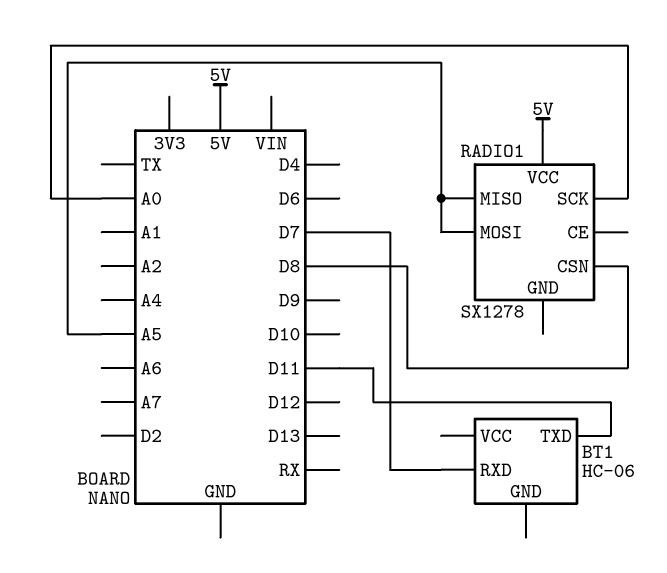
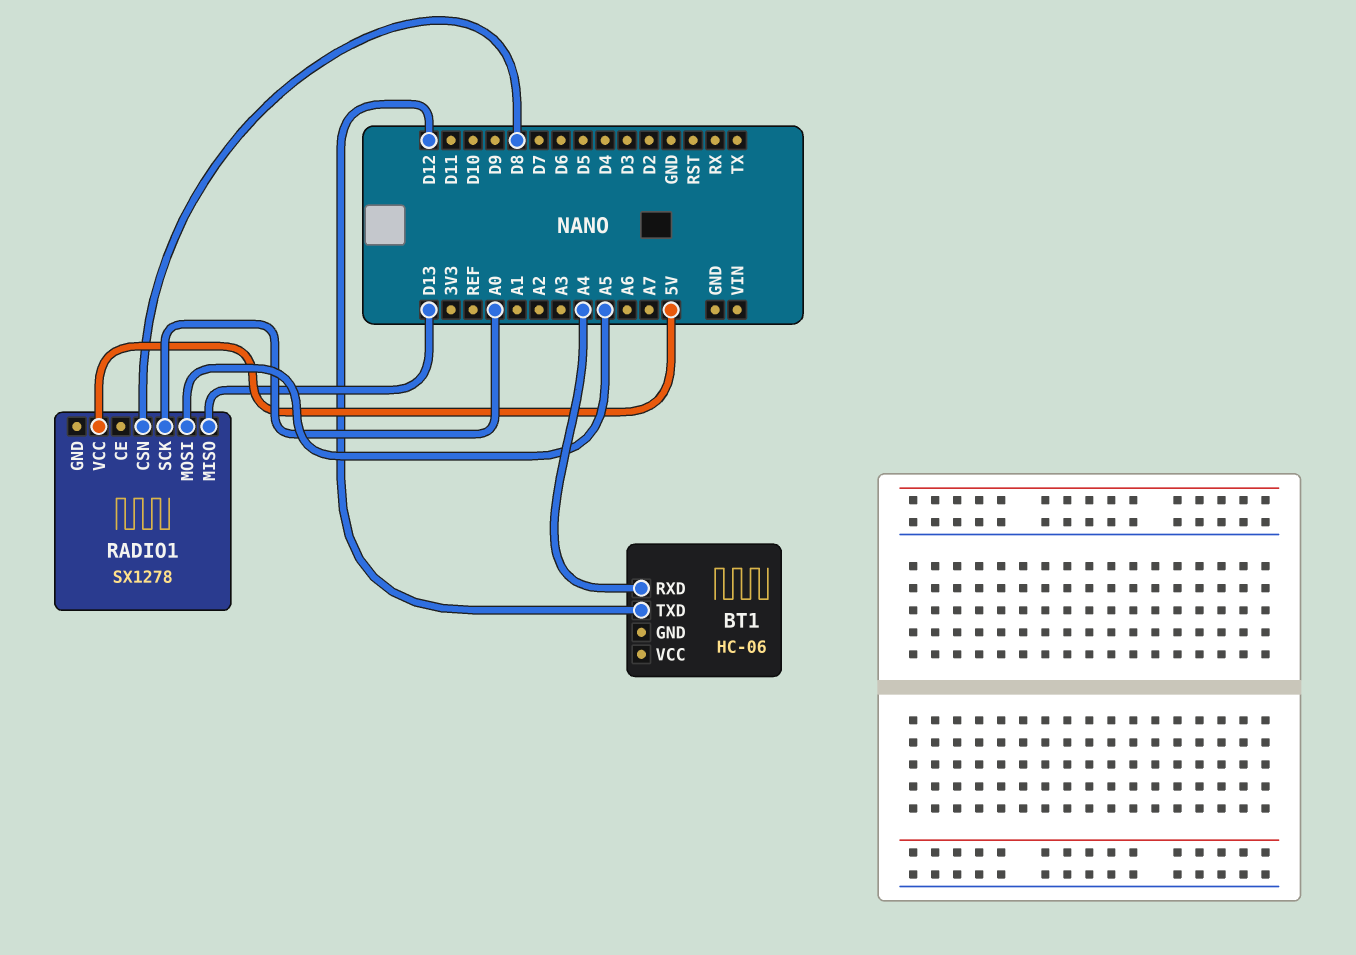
BT1 pin RXD: D7 -> A4
BT1 pin TXD: D11 -> D12
RADIO1 pin MISO: A5 -> D13

